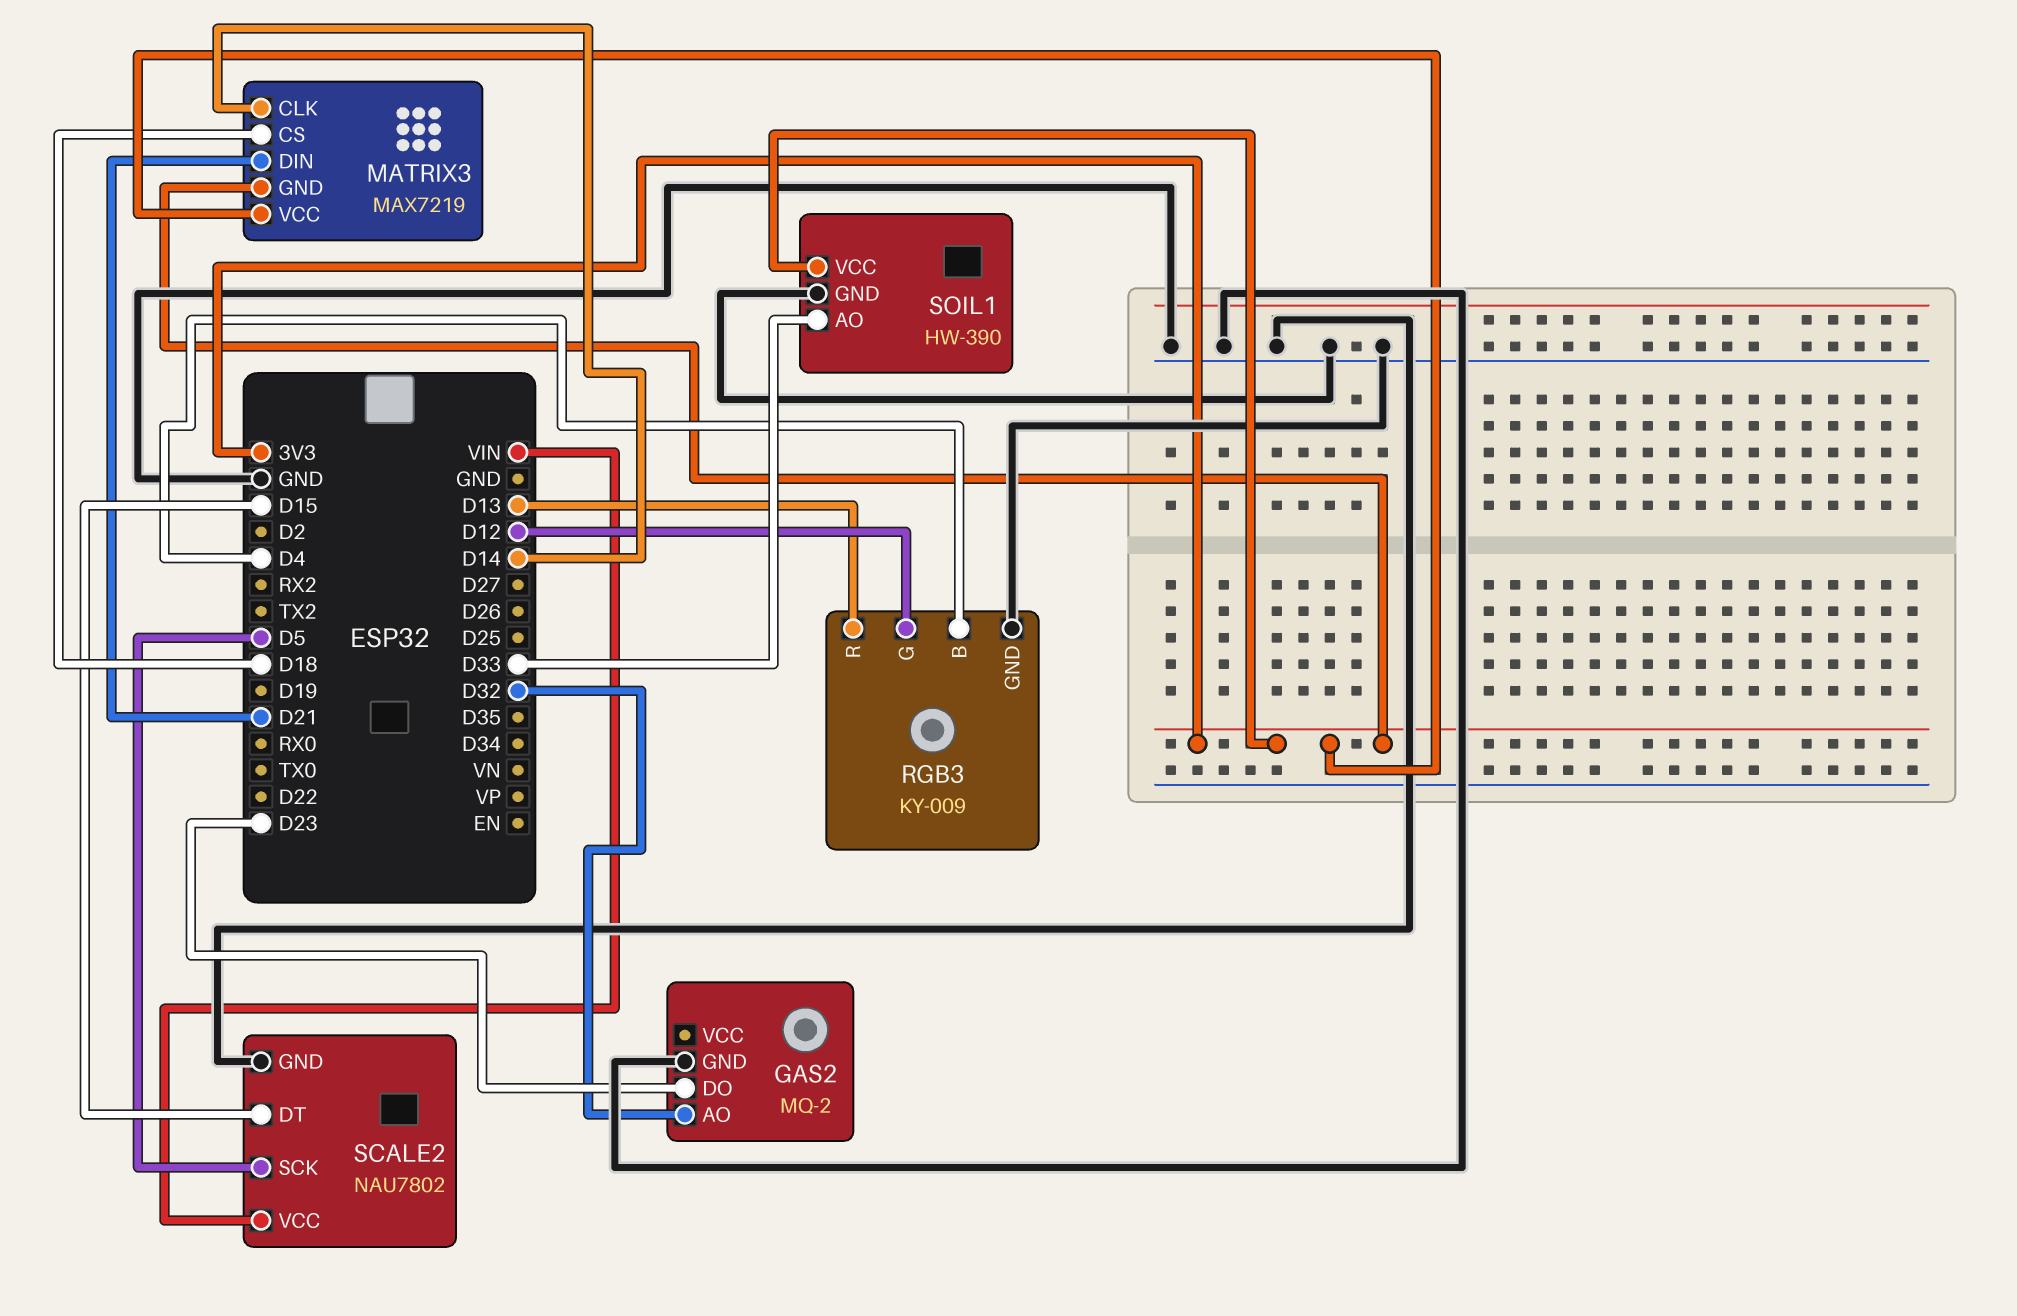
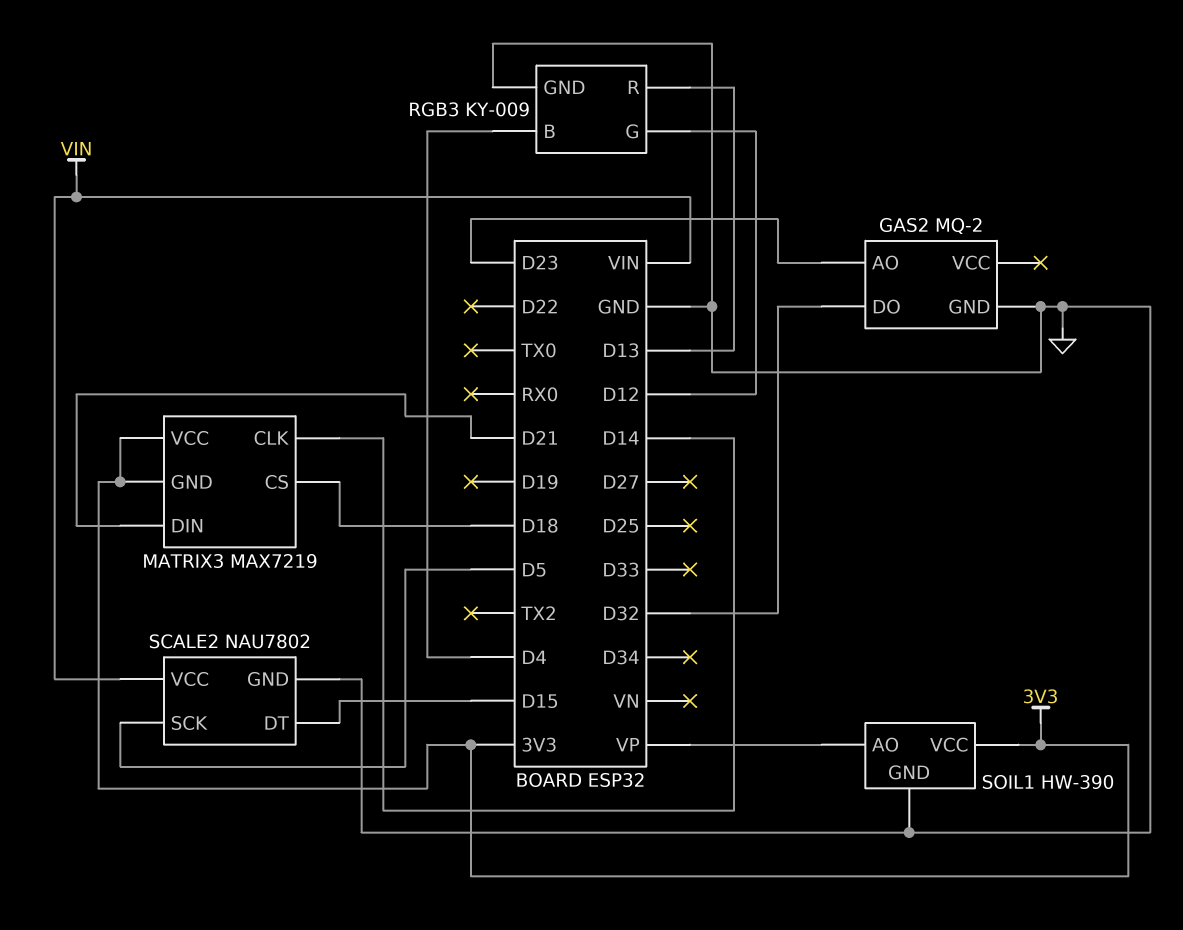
GAS2 pin AO: D32 -> D23
GAS2 pin DO: D23 -> D32
SOIL1 pin AO: D33 -> VP

